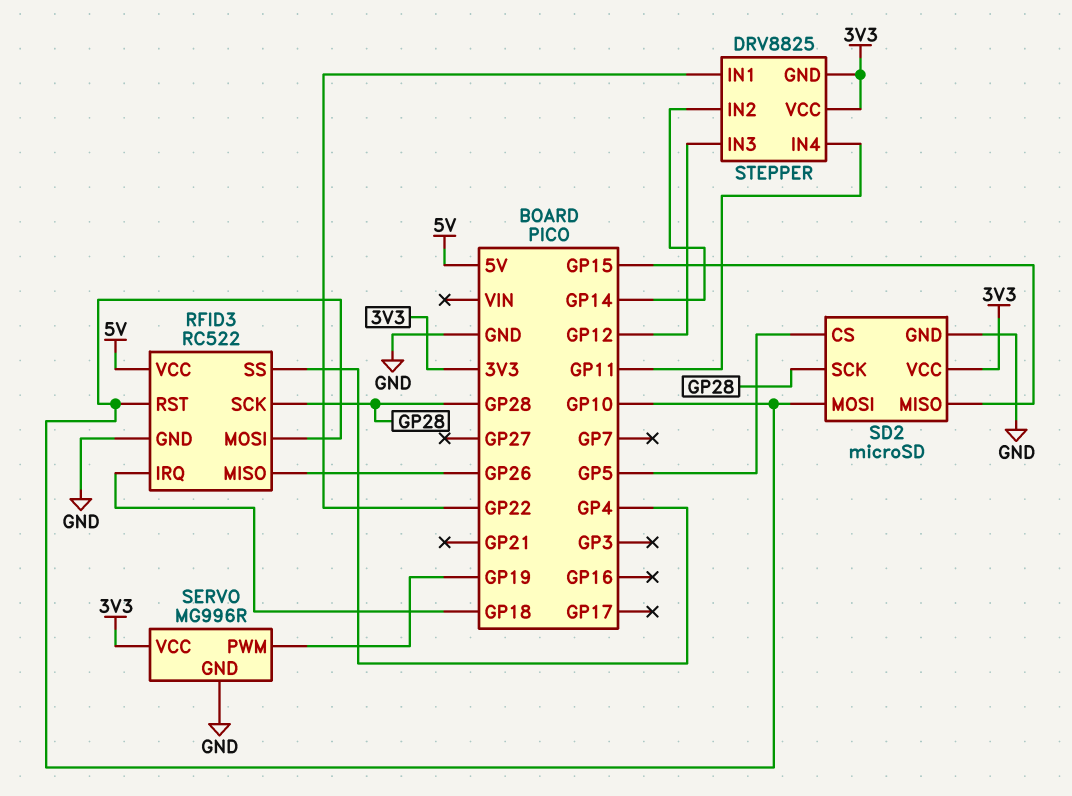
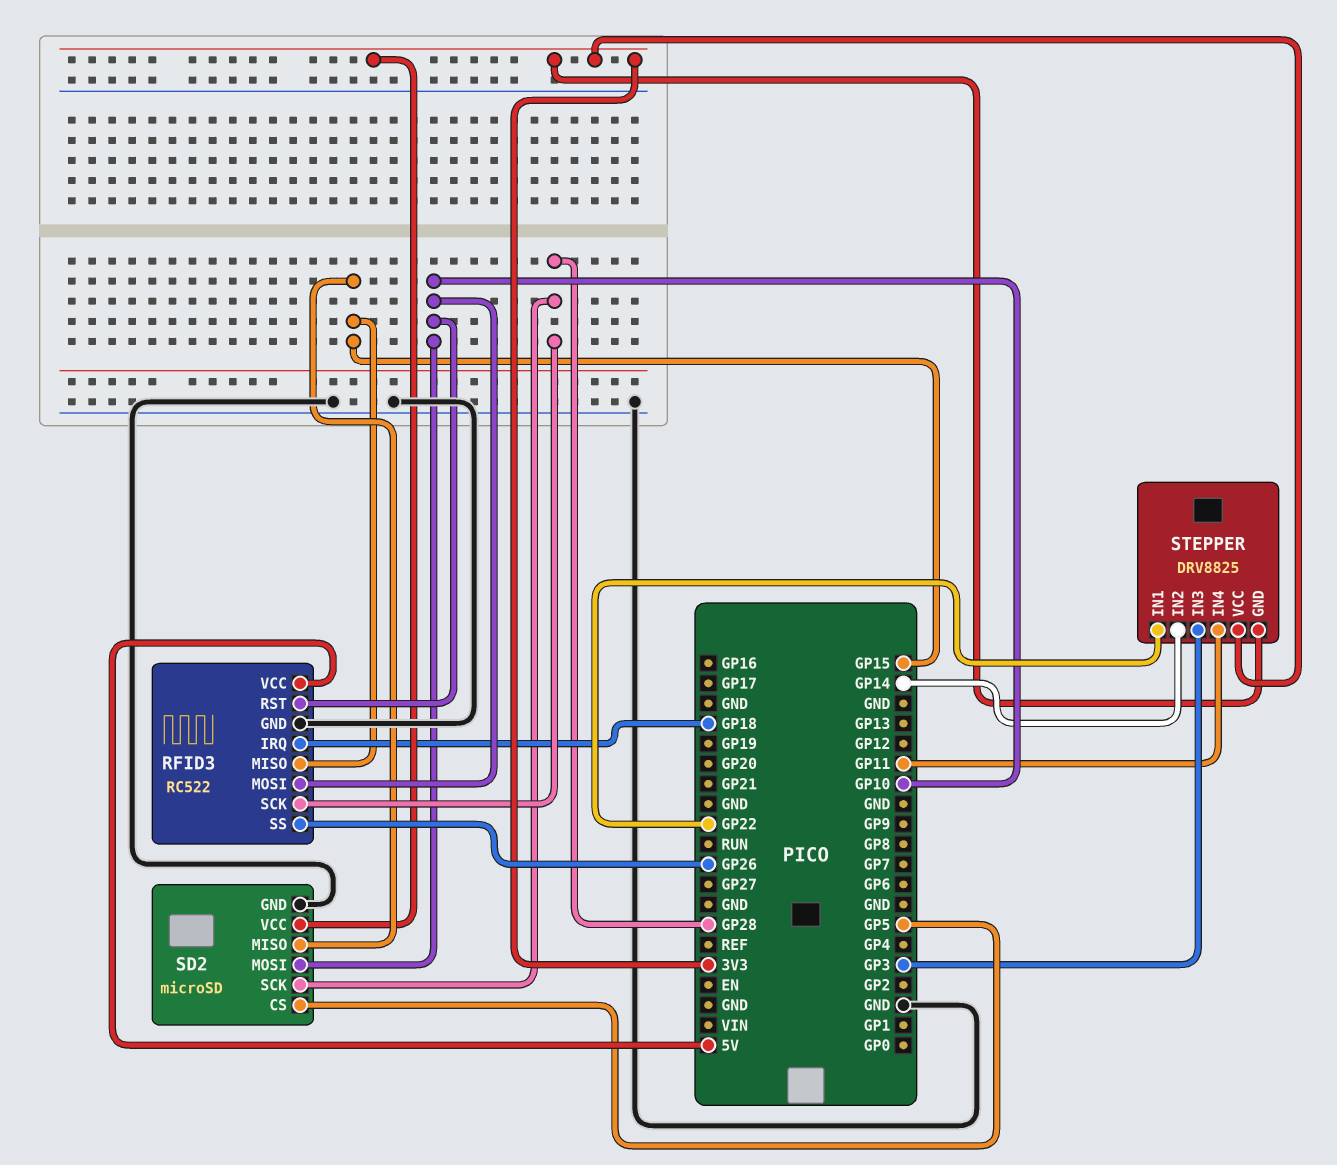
RFID3 pin MISO: GP26 -> GP15
RFID3 pin SS: GP4 -> GP26
SERVO: MG996R -> none
SERVO pin GND: GND -> none
SERVO pin PWM: GP19 -> none
SERVO pin VCC: 3V3 -> none
STEPPER pin IN3: GP12 -> GP3

